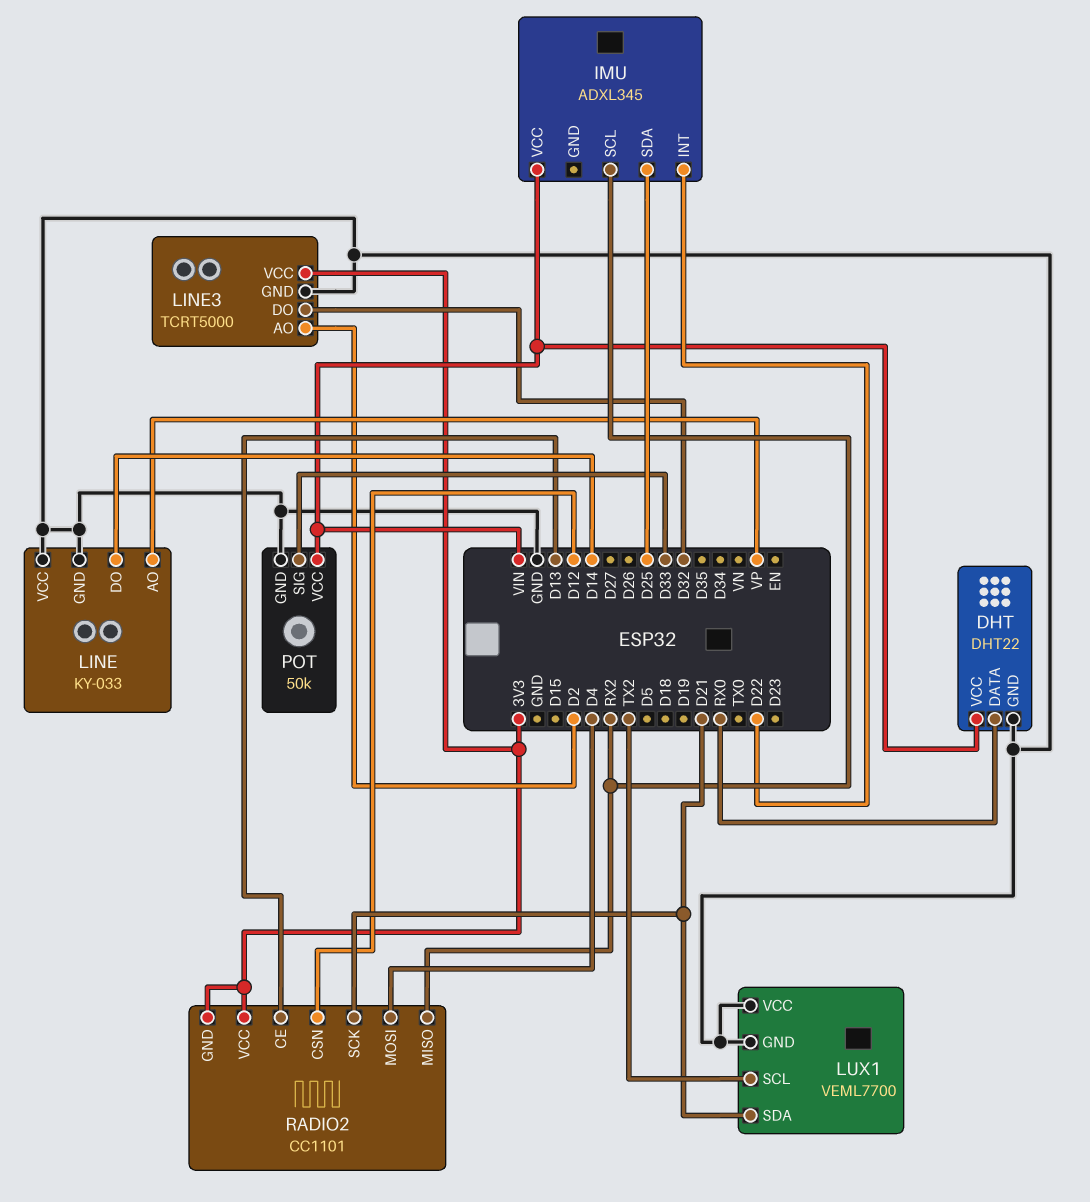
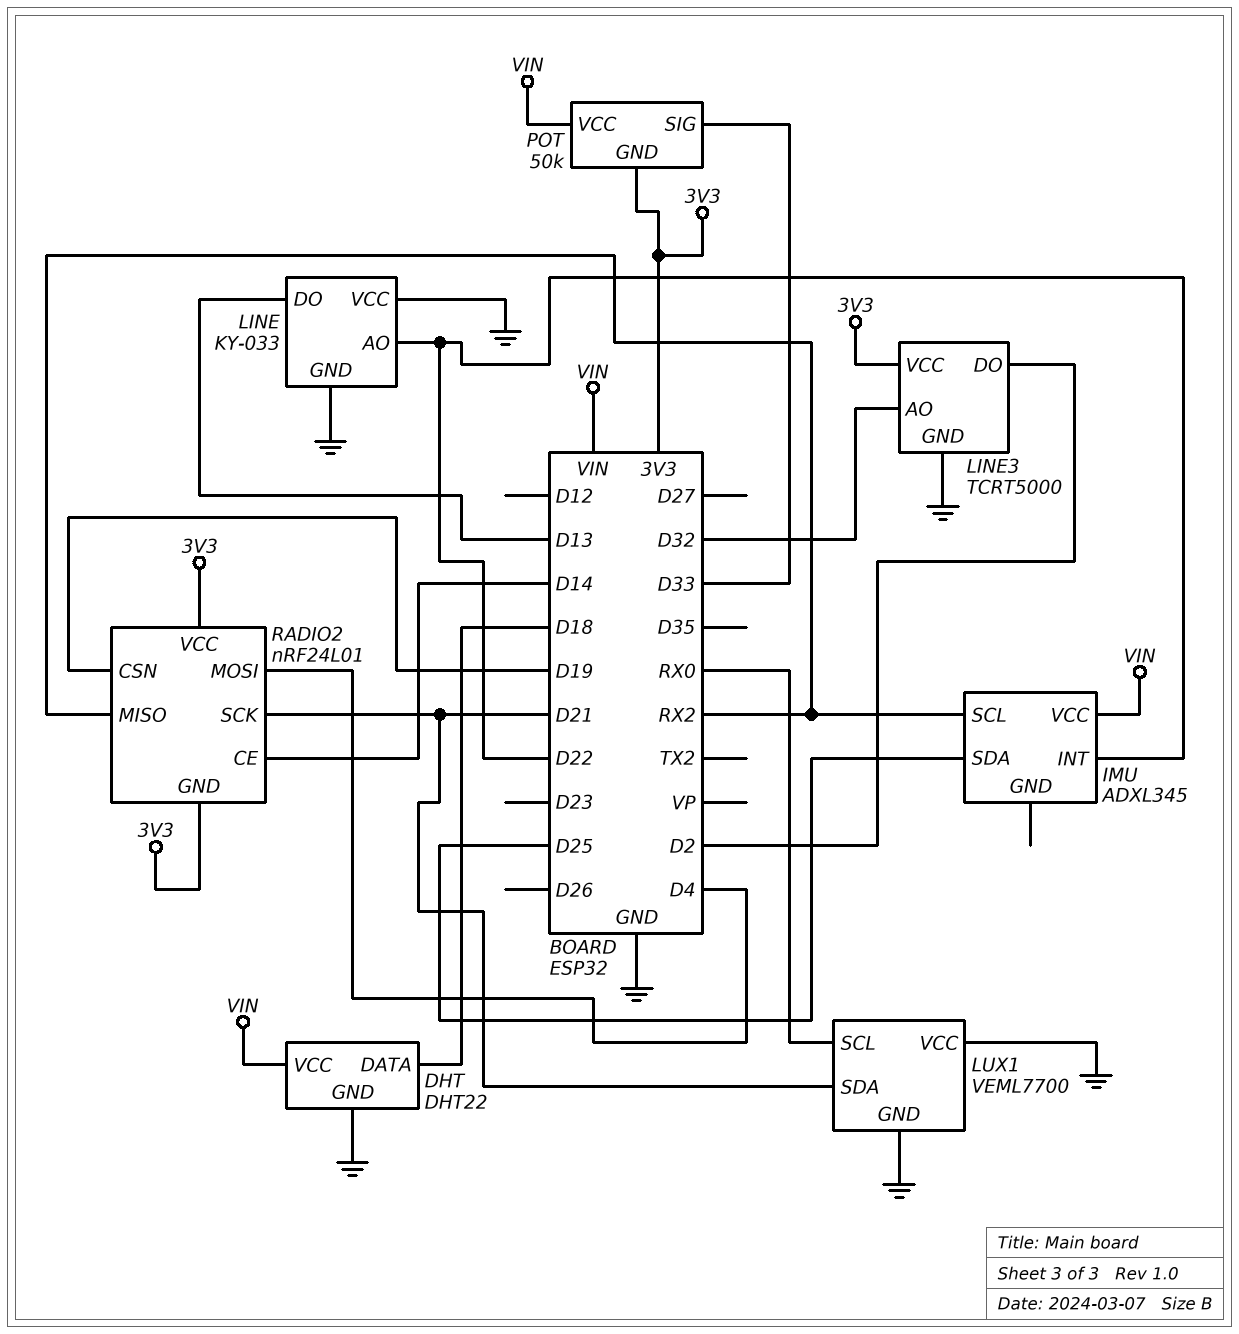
DHT pin DATA: RX0 -> D18
LINE pin AO: VP -> D22
LINE pin DO: D14 -> D13
LINE3 pin AO: D2 -> D32
LINE3 pin DO: D32 -> D2
LUX1 pin SCL: TX2 -> RX0
POT pin GND: GND -> 3V3
RADIO2: CC1101 -> nRF24L01
RADIO2 pin CE: D13 -> D14
RADIO2 pin CSN: D12 -> D19

